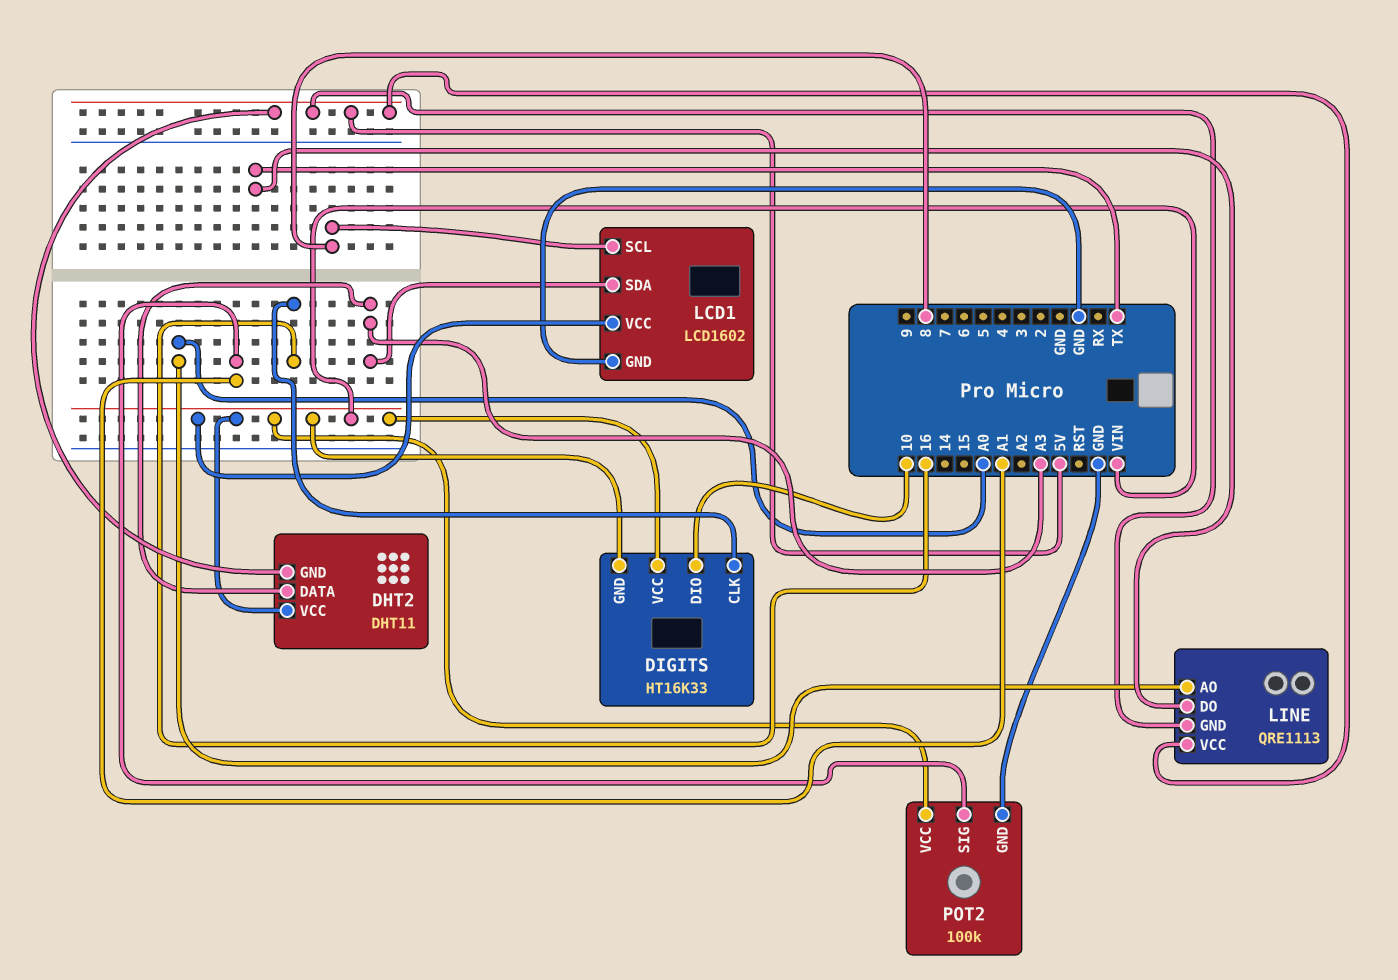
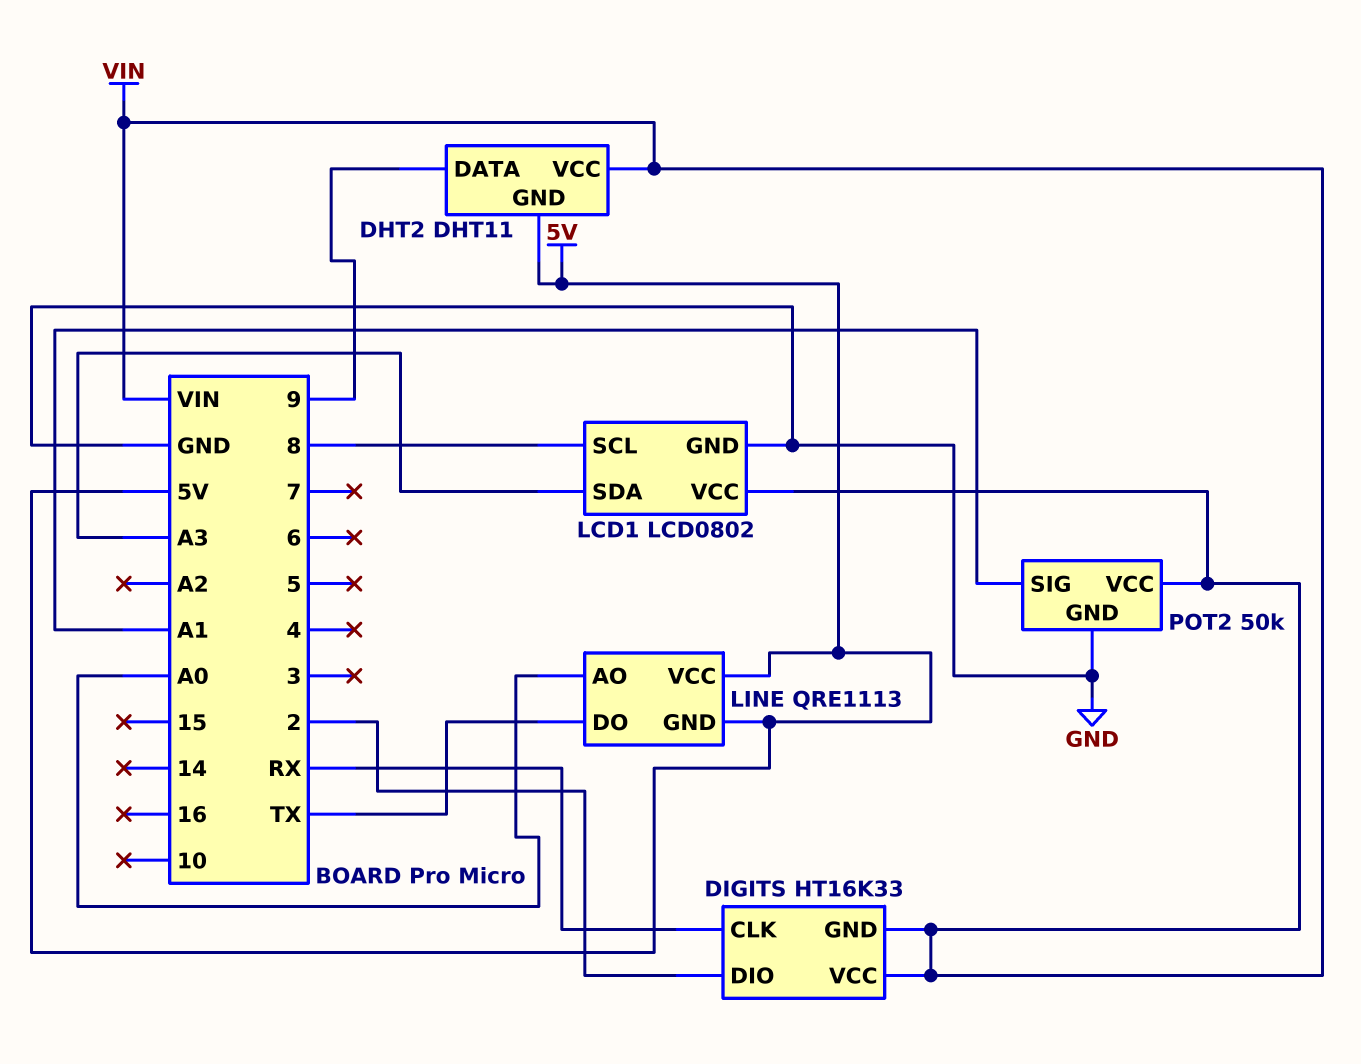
DHT2 pin DATA: A3 -> 9
DIGITS pin CLK: 16 -> RX
DIGITS pin DIO: 10 -> 2
LCD1: LCD1602 -> LCD0802
POT2: 100k -> 50k

